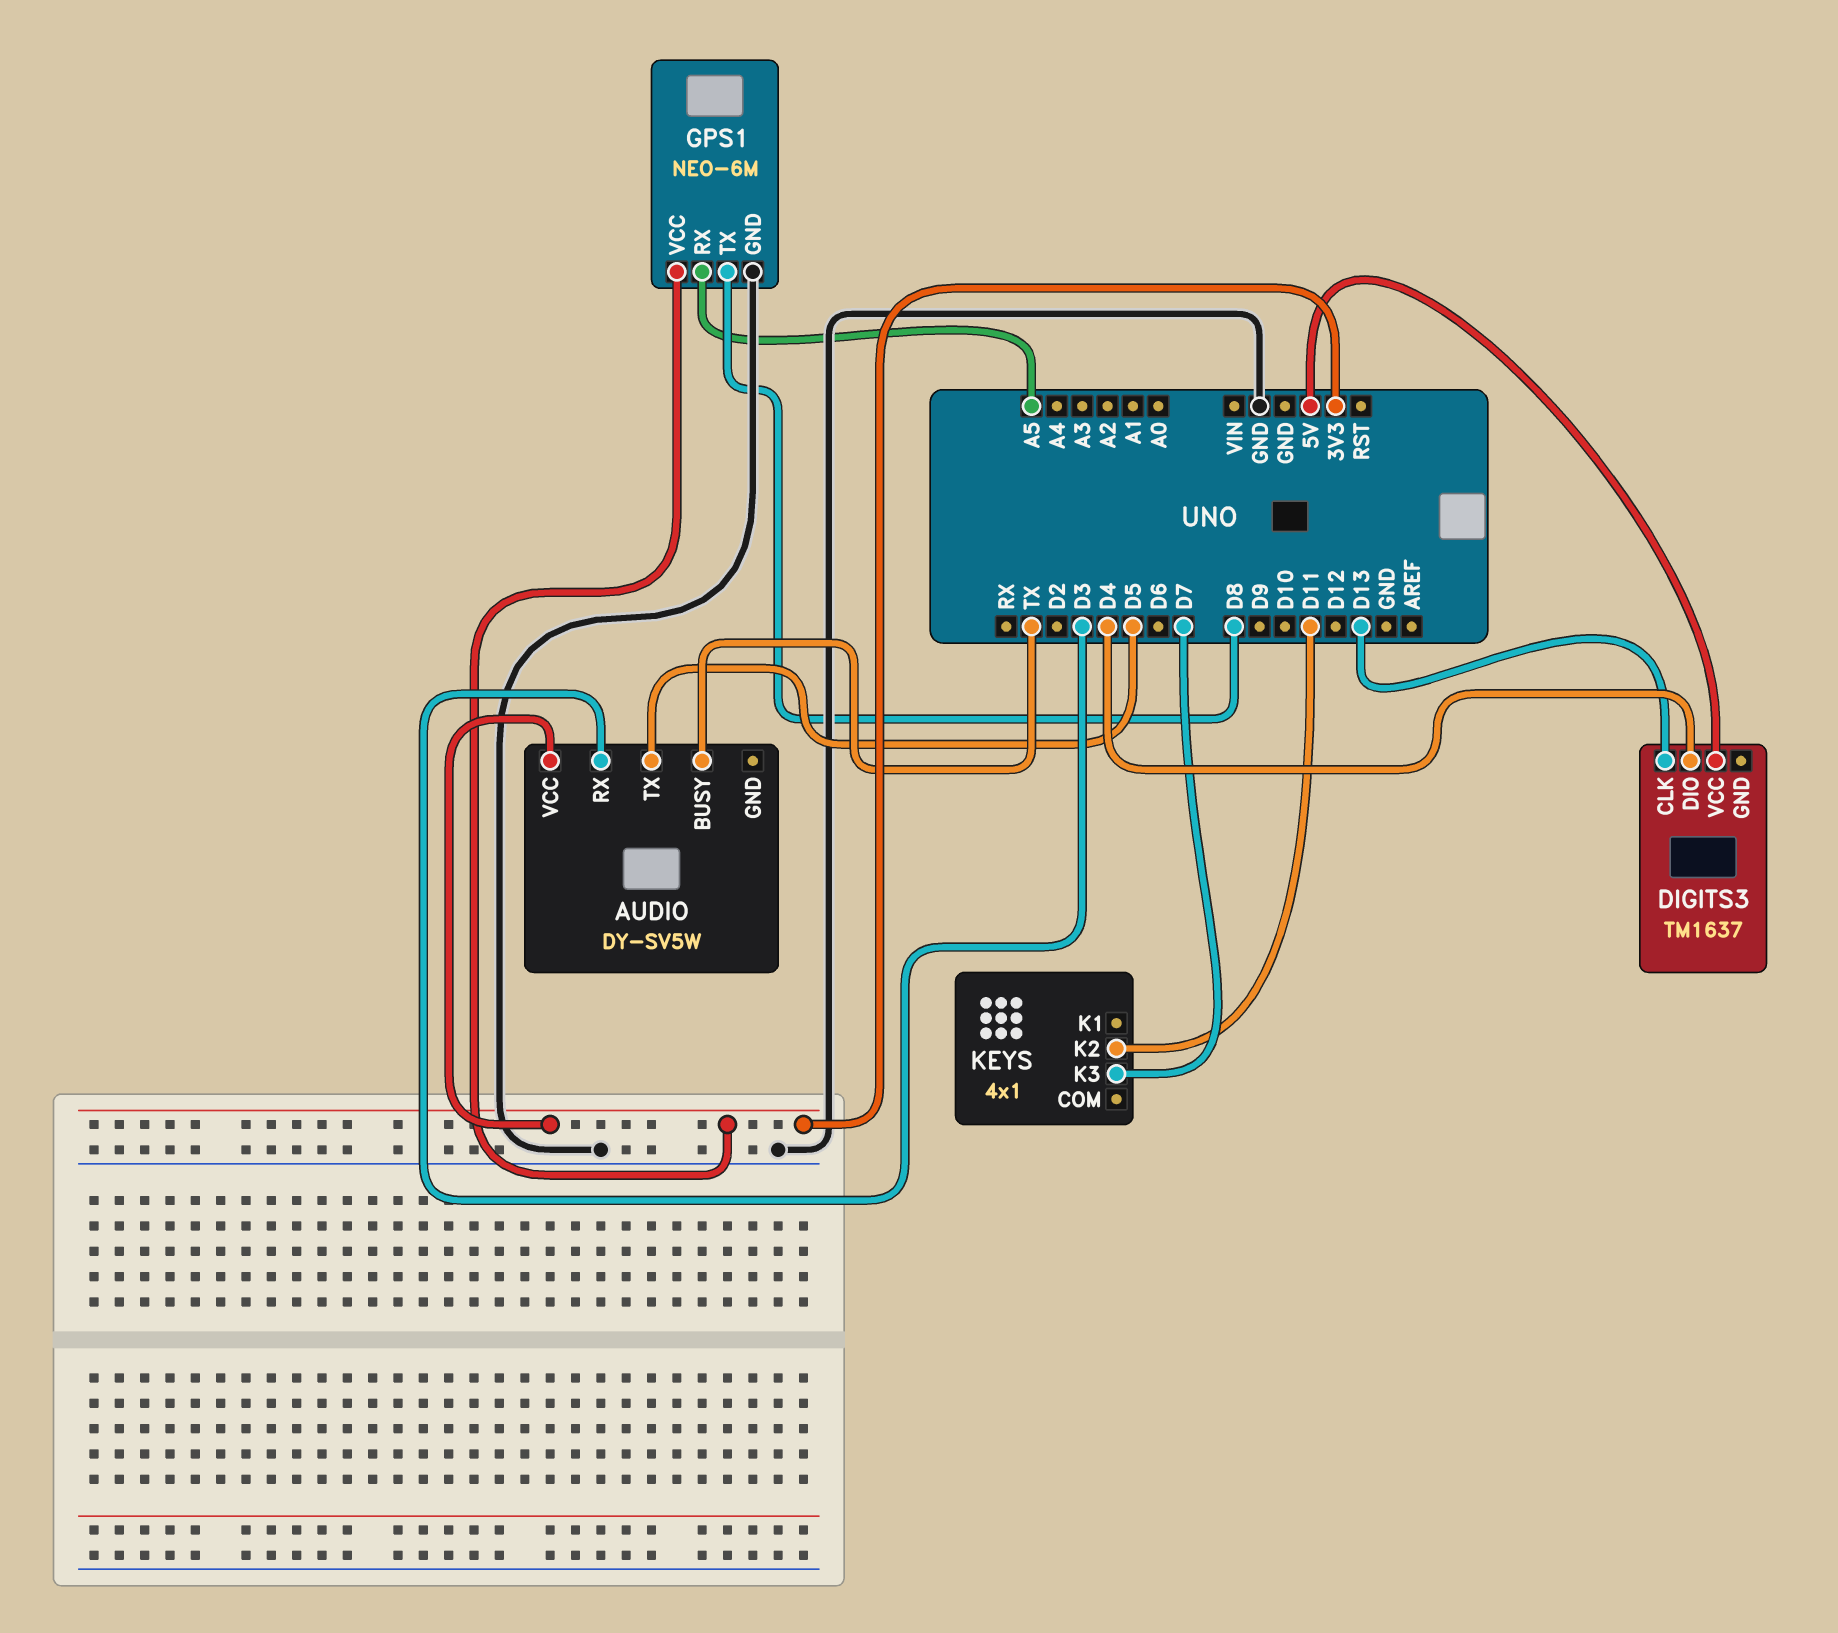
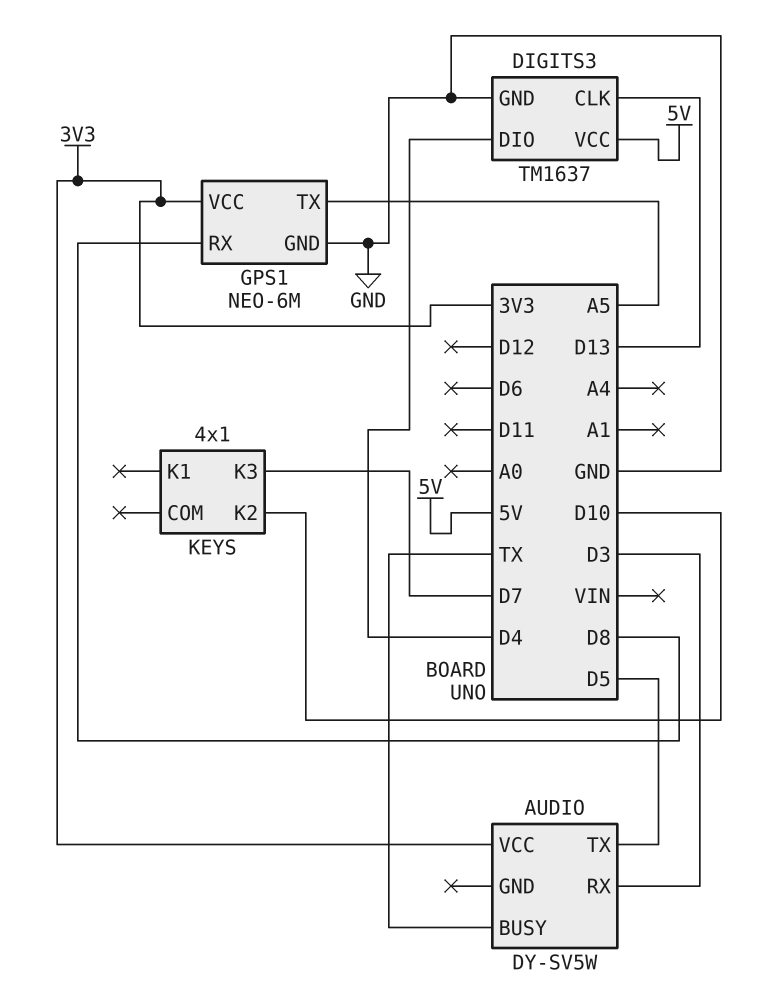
DIGITS3 pin GND: none -> GND
GPS1 pin RX: A5 -> D8
GPS1 pin TX: D8 -> A5
KEYS pin K2: D11 -> D10

